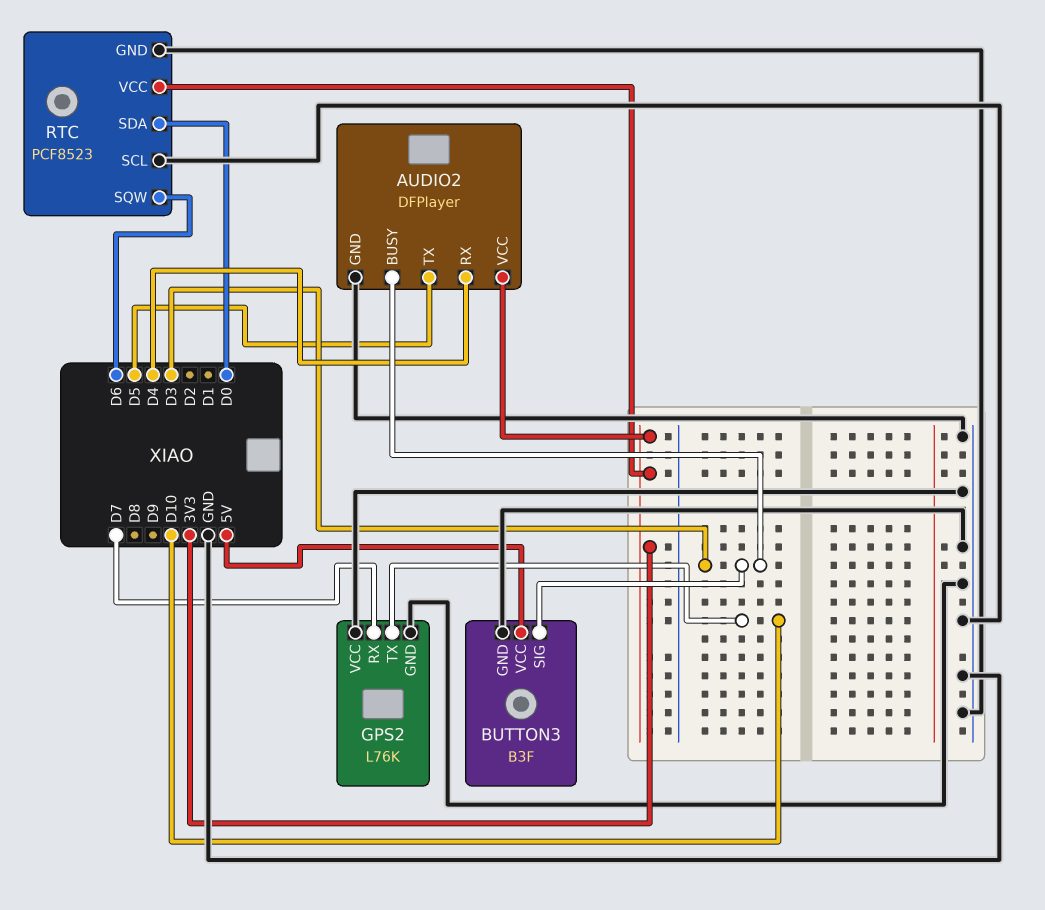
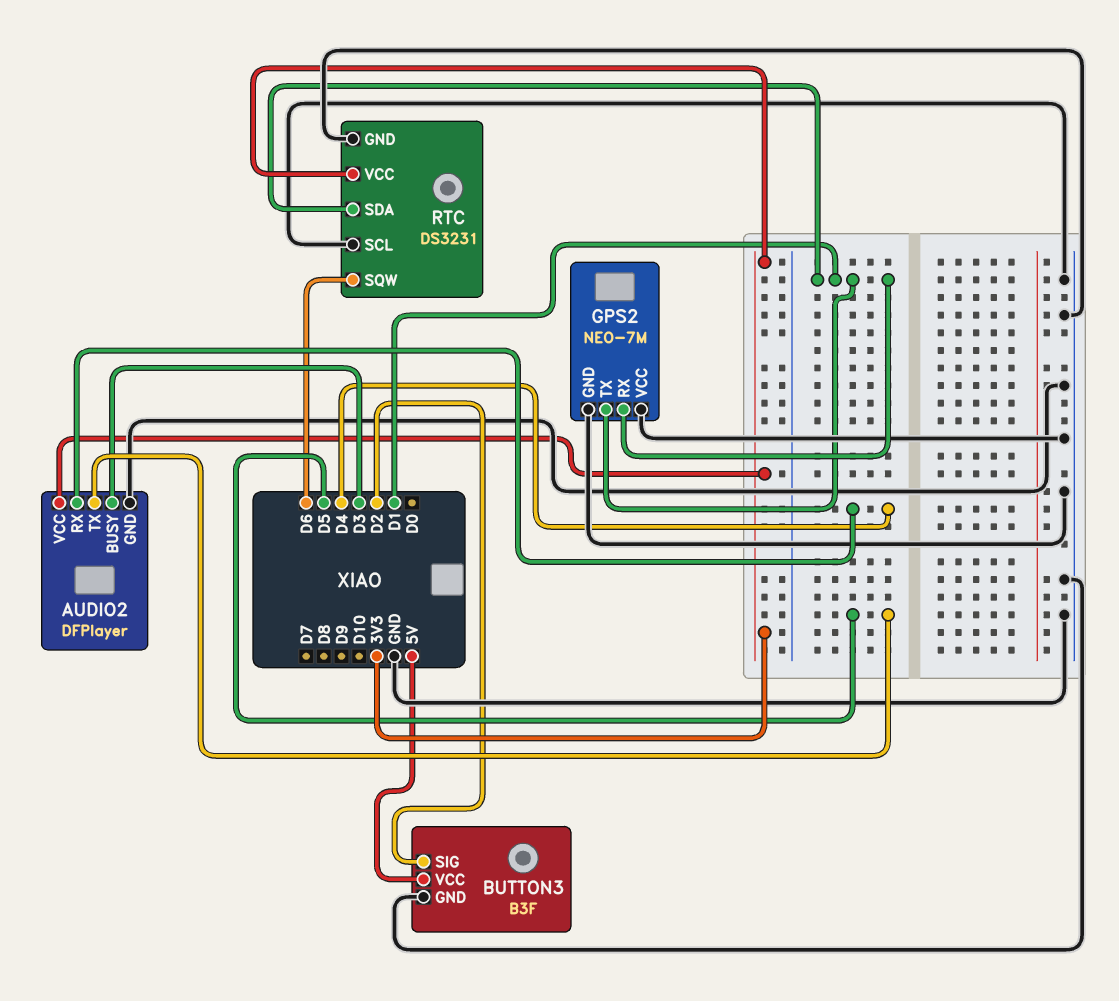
BUTTON3 pin SIG: D3 -> D2
GPS2: L76K -> NEO-7M
GPS2 pin RX: D7 -> D1
GPS2 pin TX: D10 -> D1
RTC: PCF8523 -> DS3231
RTC pin SDA: D0 -> D1

